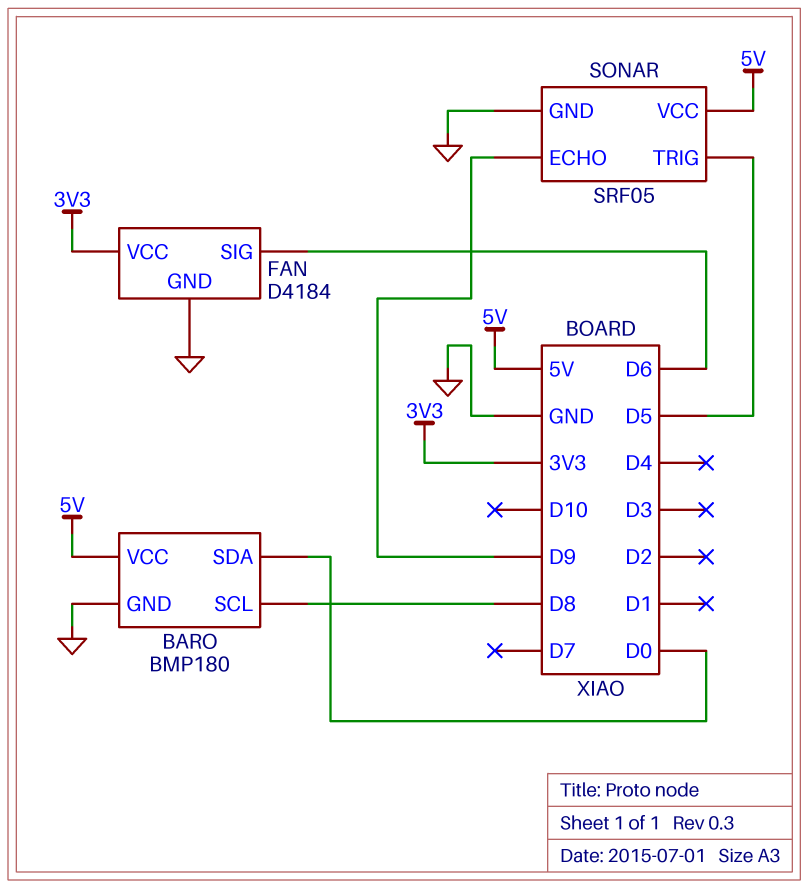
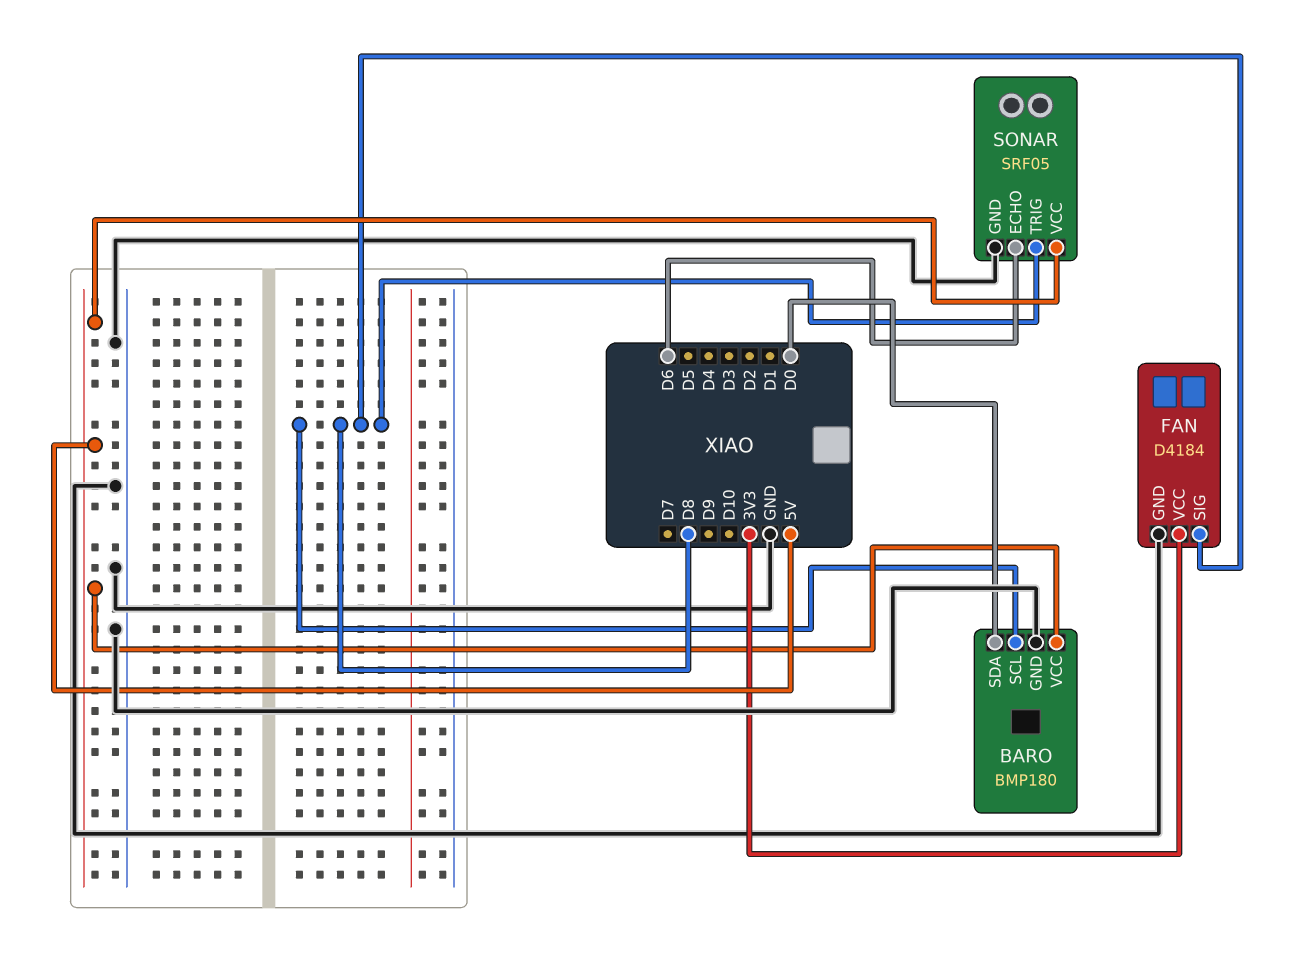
FAN pin SIG: D6 -> D8
SONAR pin ECHO: D9 -> D6
SONAR pin TRIG: D5 -> D8

